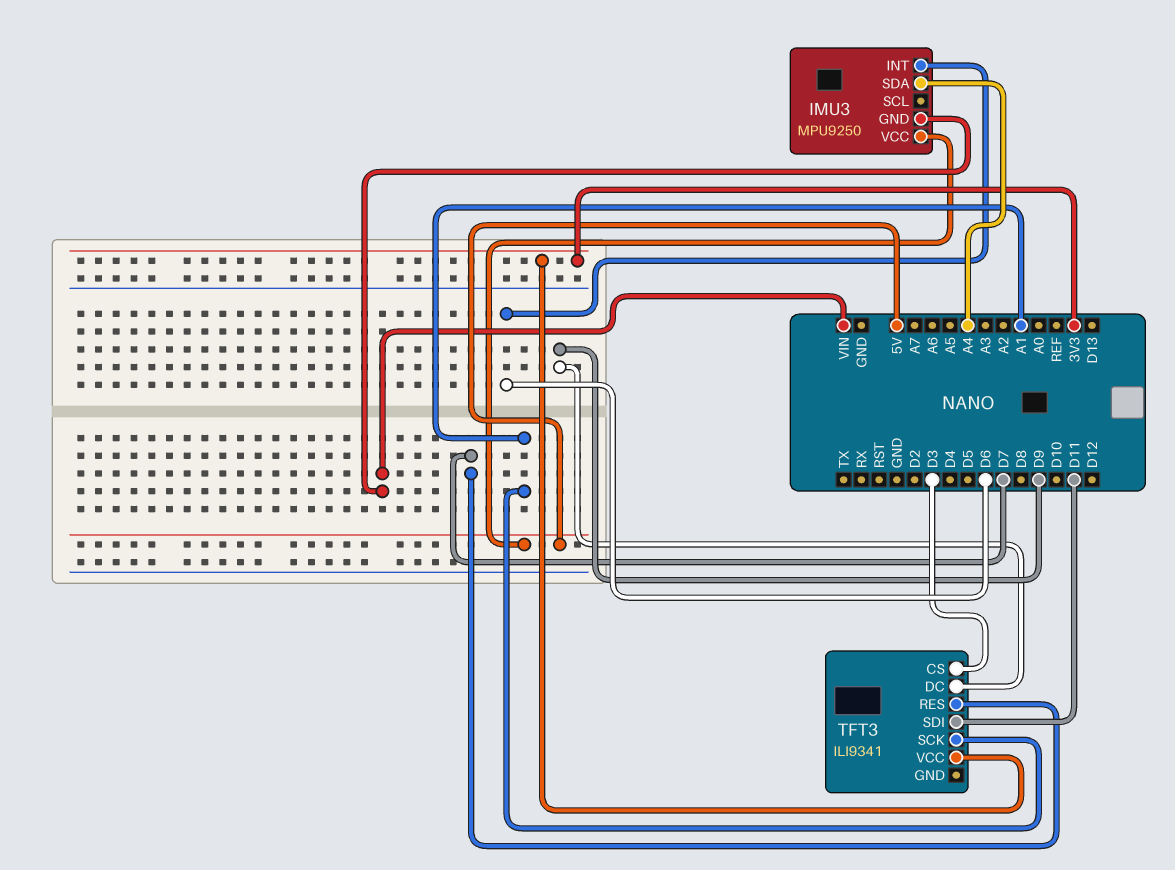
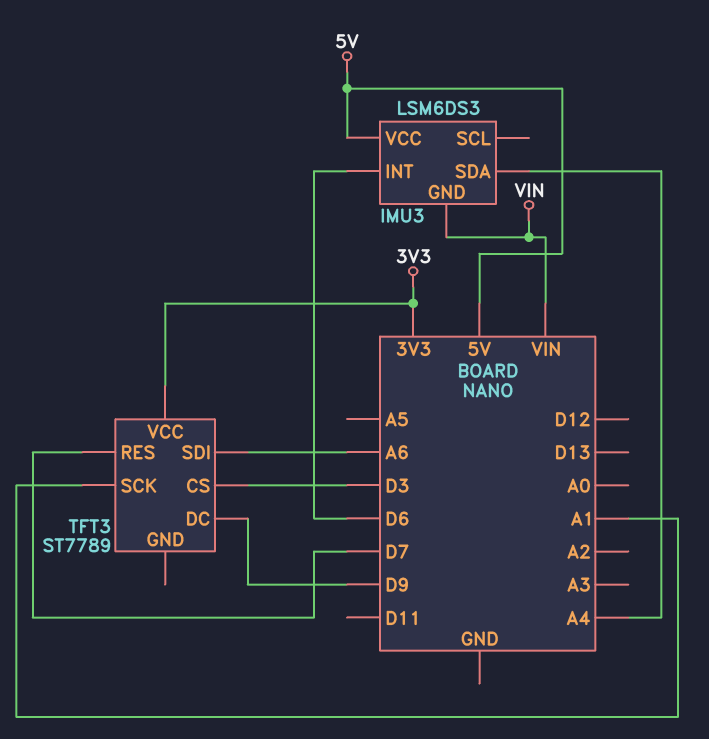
IMU3: MPU9250 -> LSM6DS3
TFT3: ILI9341 -> ST7789
TFT3 pin SDI: D11 -> A6

